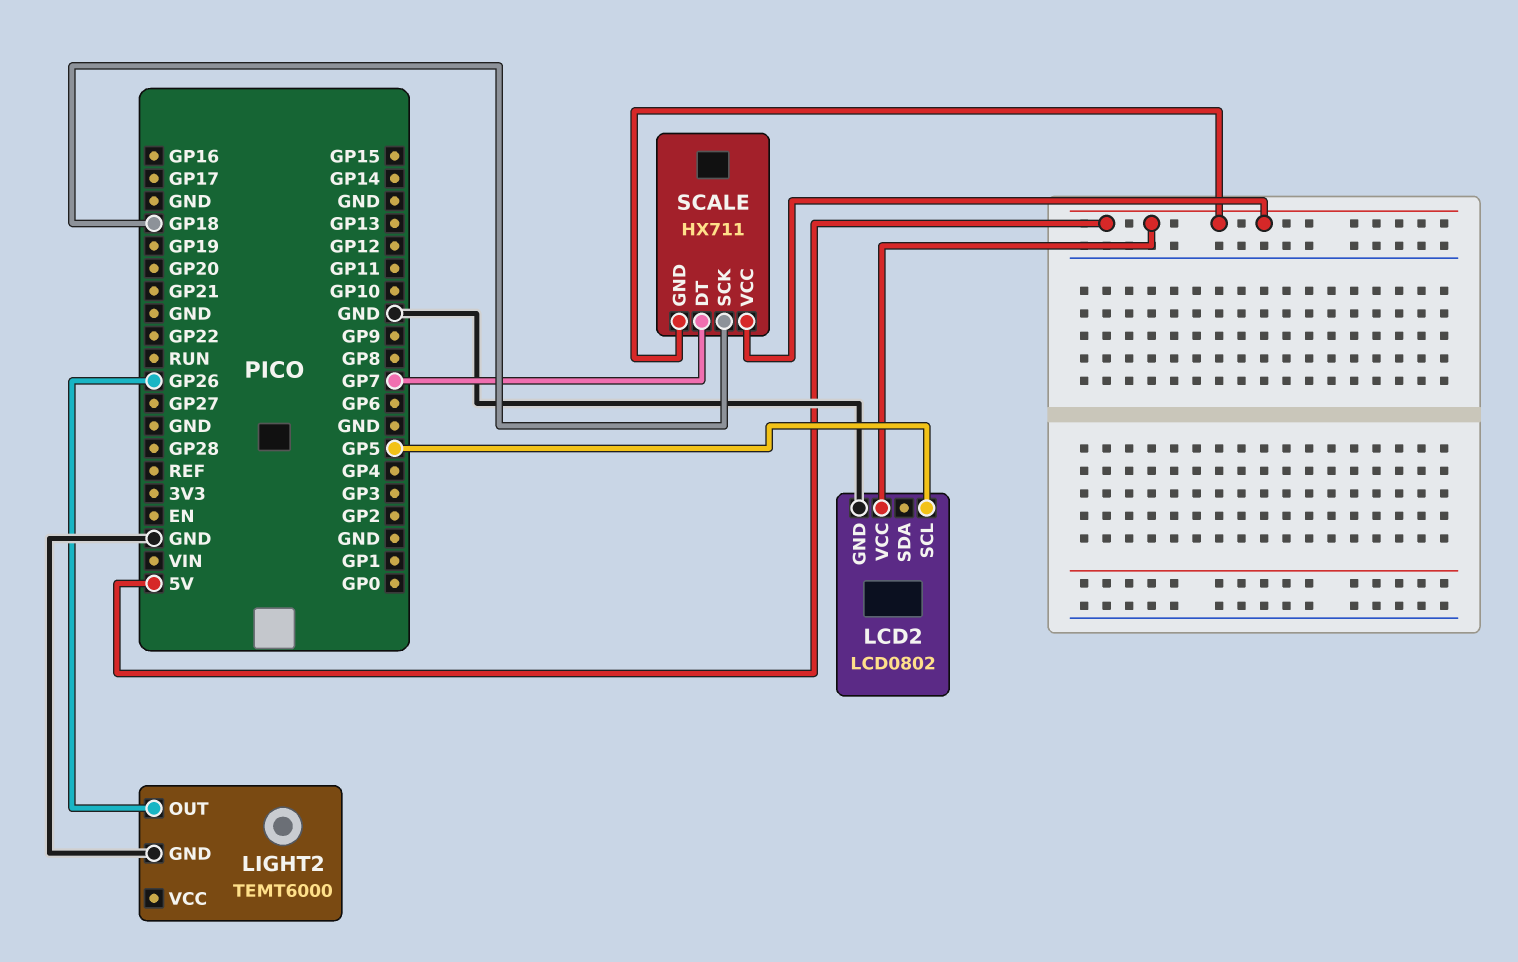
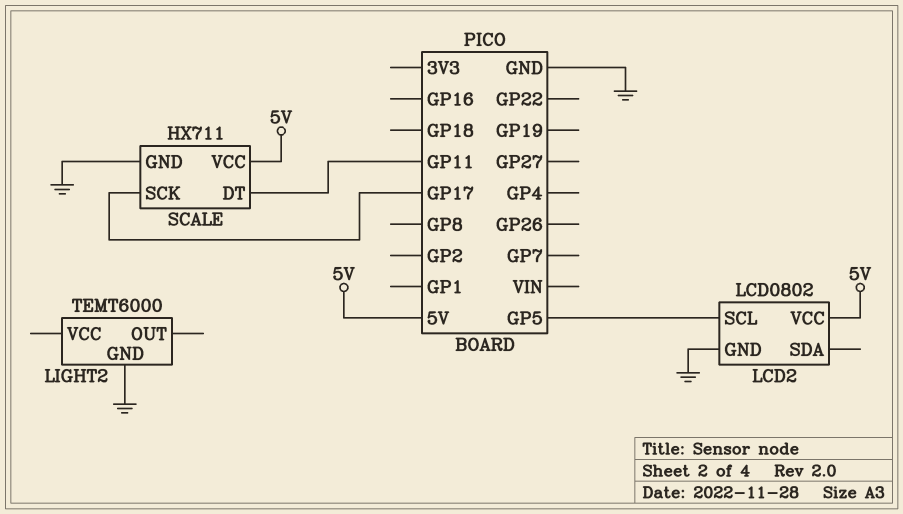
LIGHT2 pin OUT: GP26 -> none
SCALE pin DT: GP7 -> GP11
SCALE pin GND: 5V -> GND
SCALE pin SCK: GP18 -> GP17

